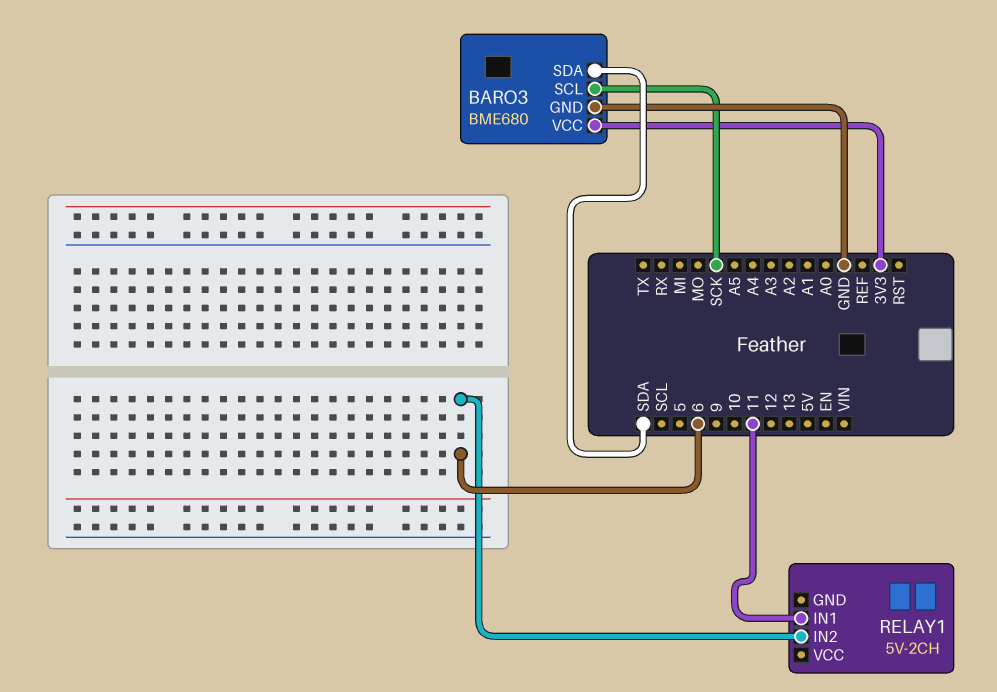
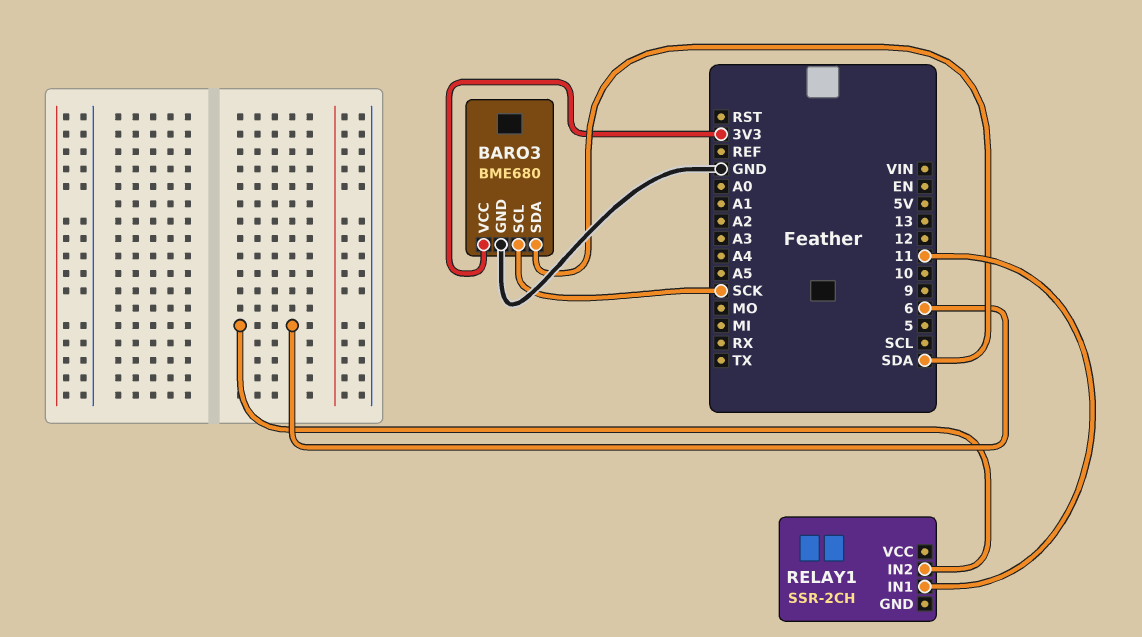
RELAY1: 5V-2CH -> SSR-2CH

